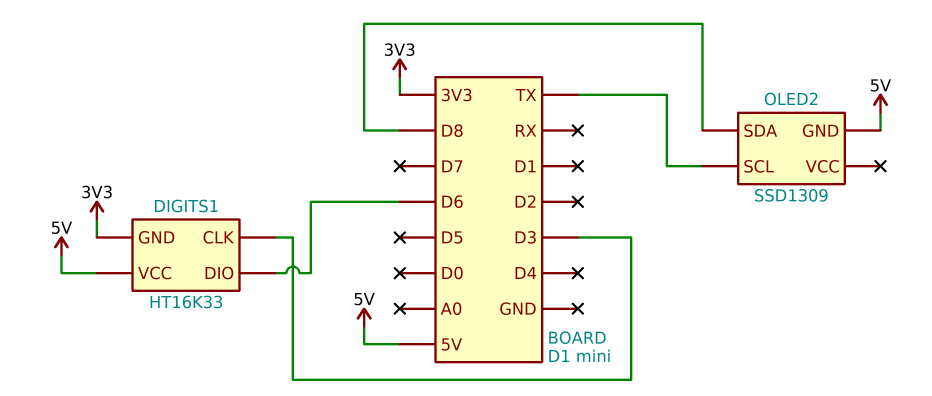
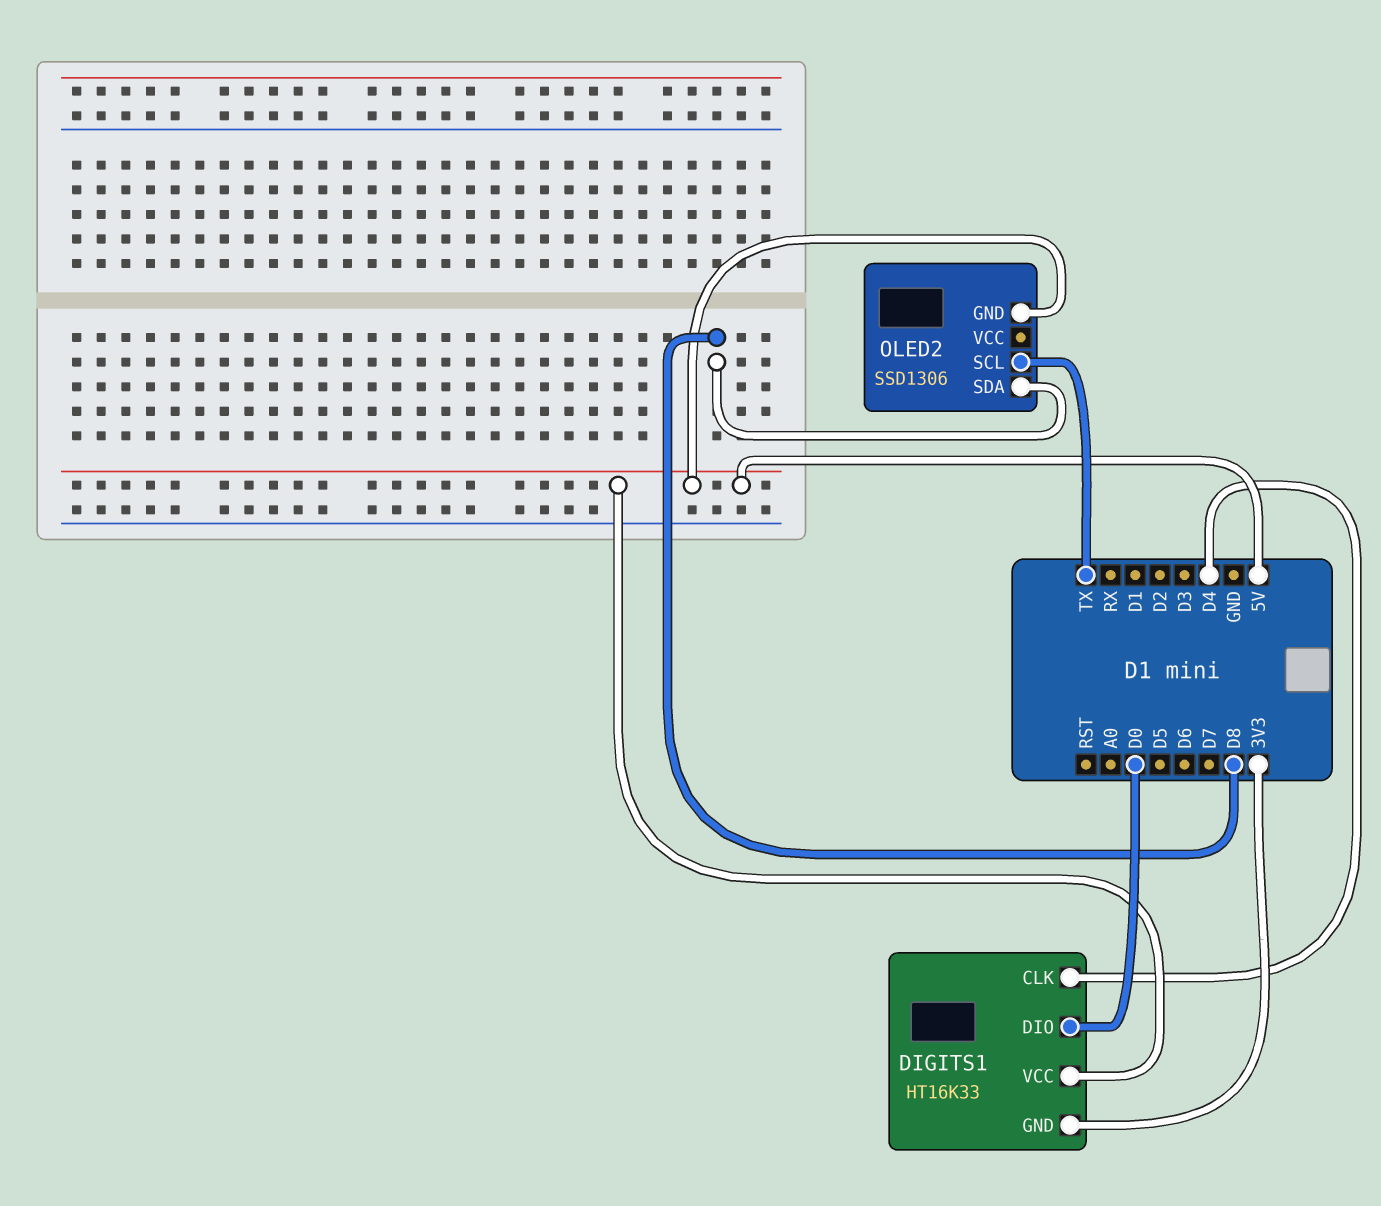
DIGITS1 pin CLK: D3 -> D4
DIGITS1 pin DIO: D6 -> D0
OLED2: SSD1309 -> SSD1306

